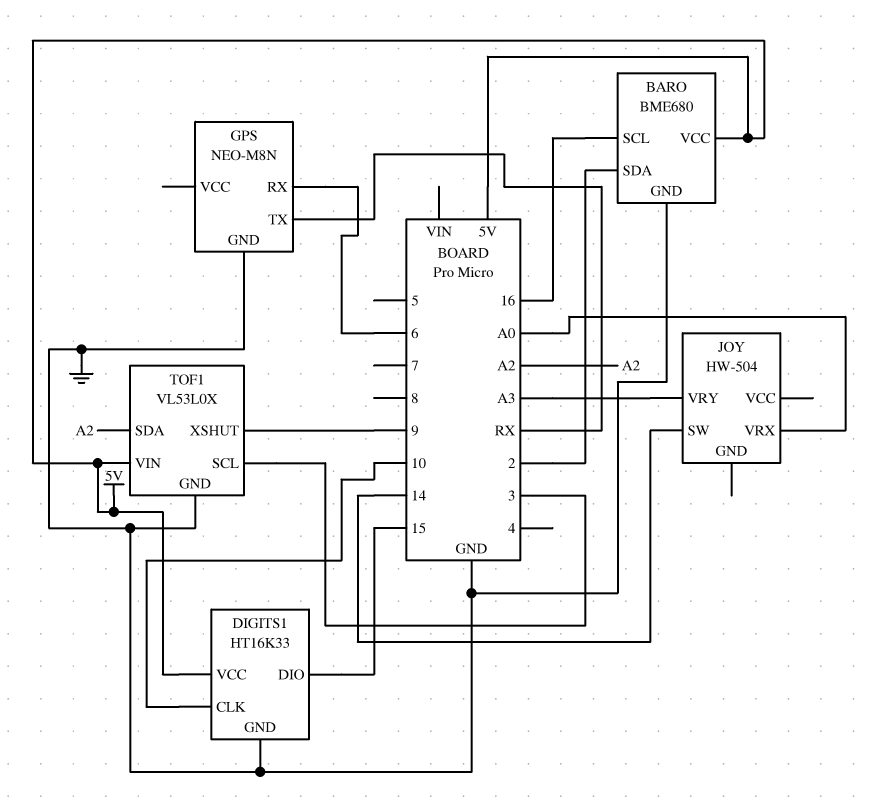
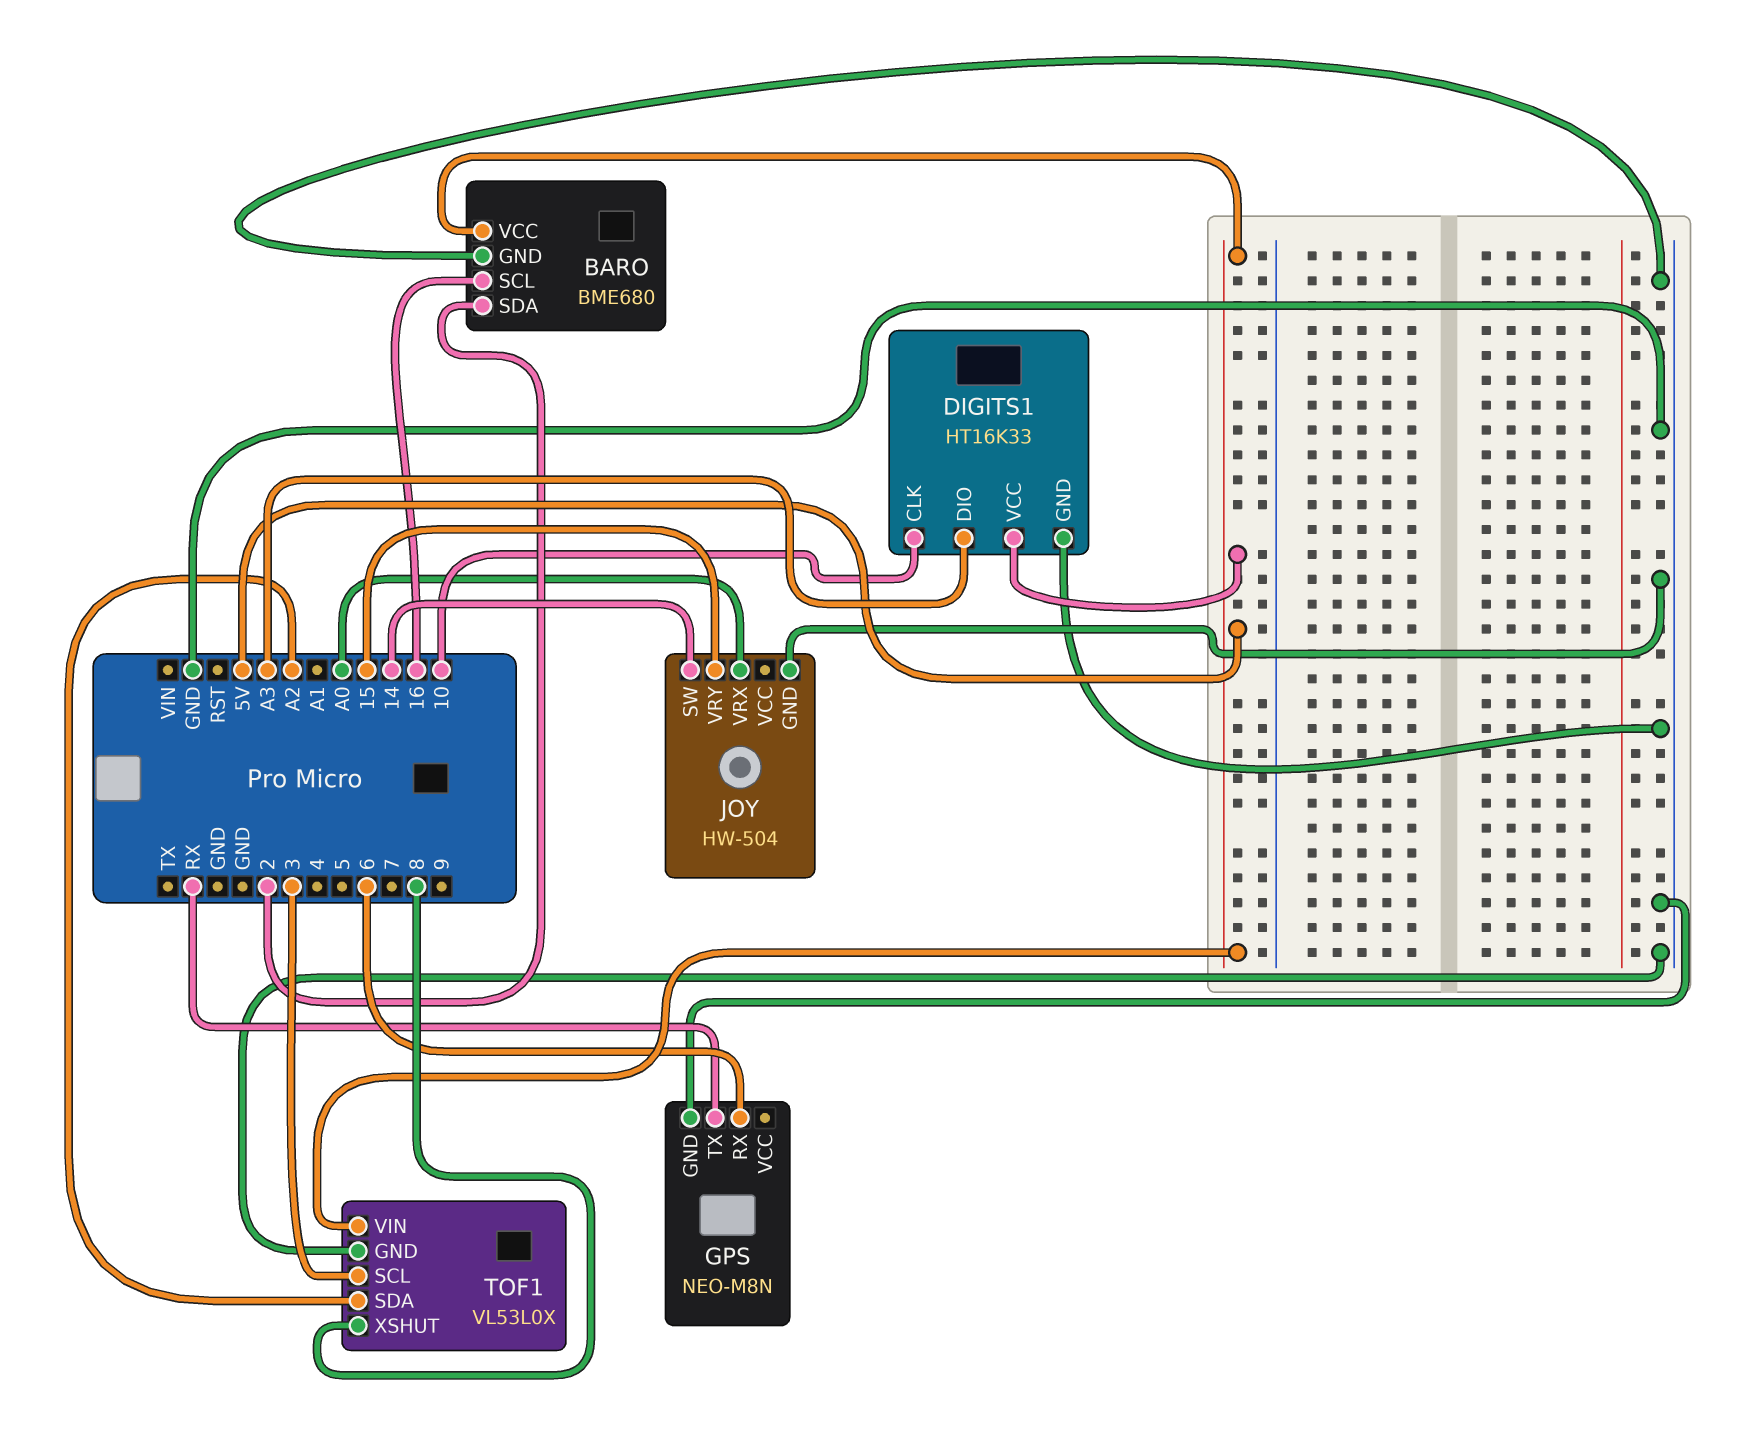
DIGITS1 pin DIO: 15 -> A3
JOY pin GND: none -> GND
JOY pin VRY: A3 -> 15
TOF1 pin XSHUT: 9 -> 8

